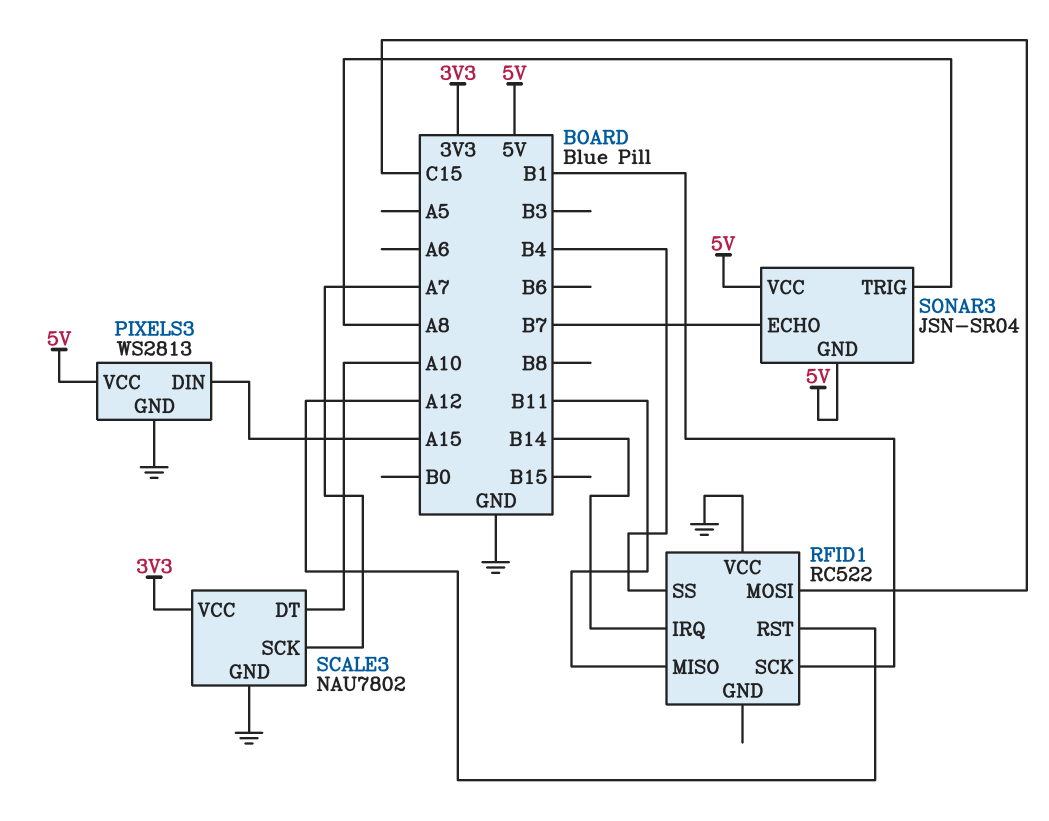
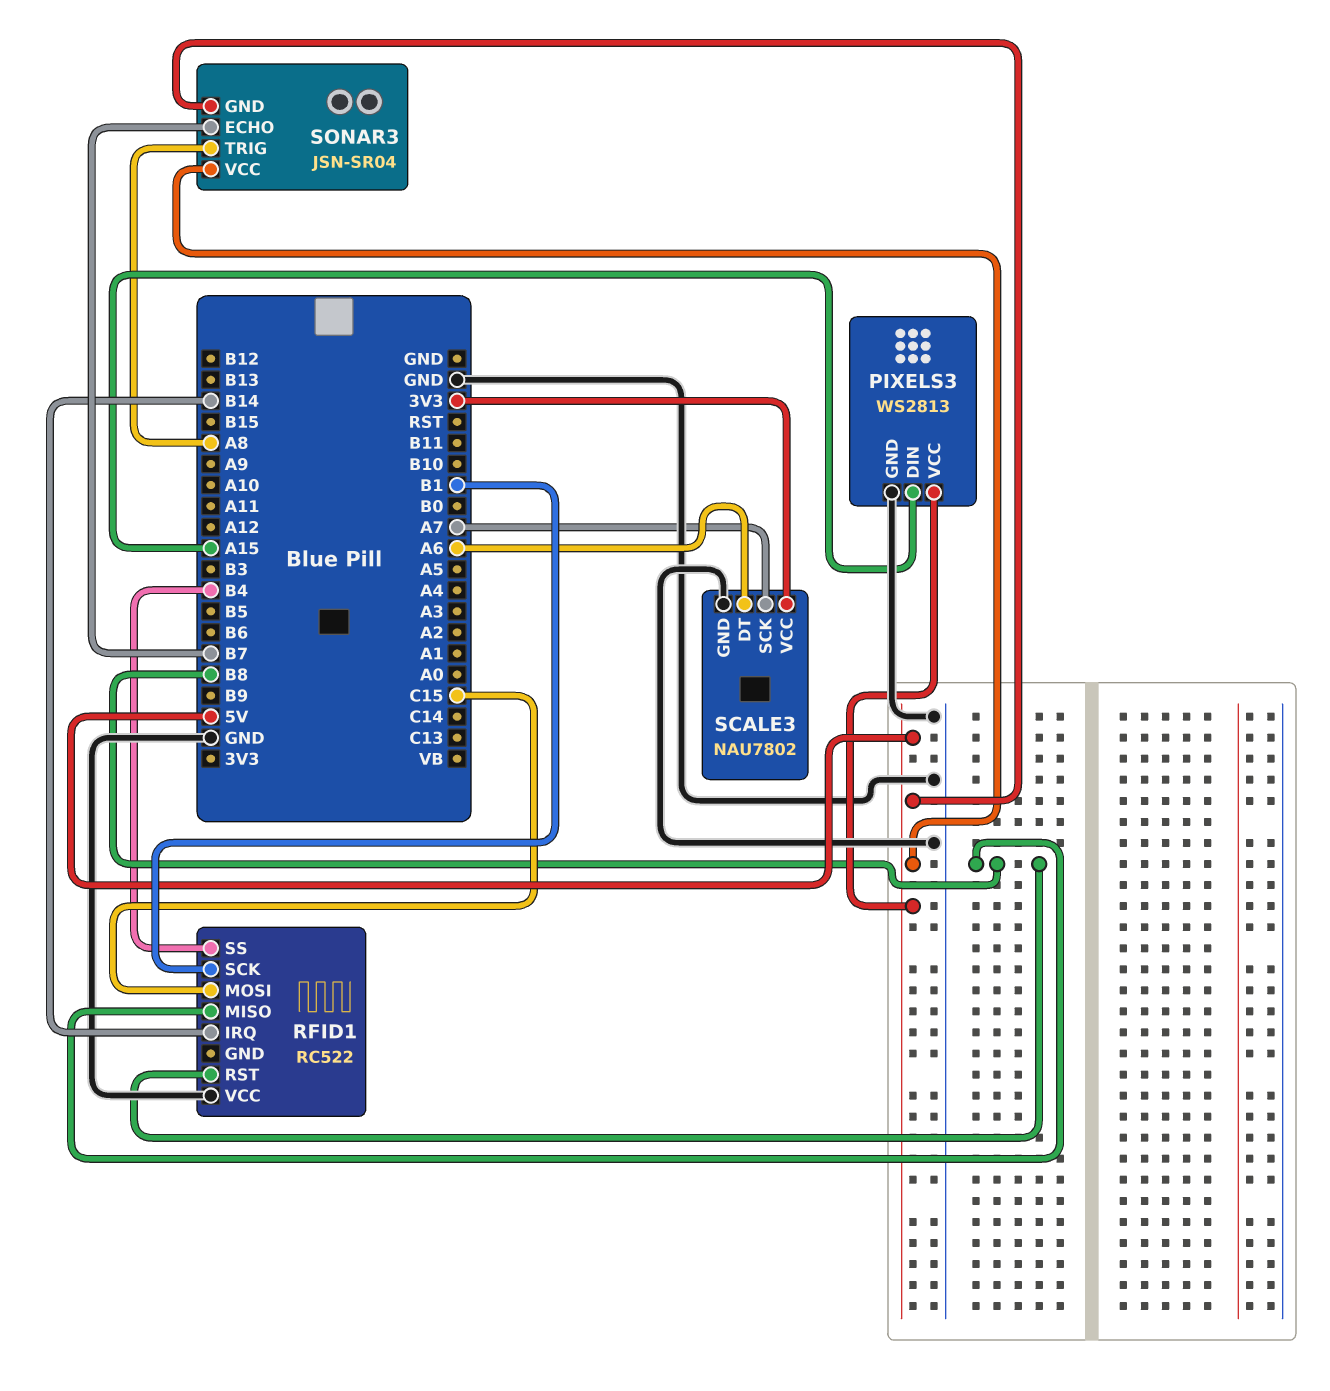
RFID1 pin MISO: B11 -> B8
RFID1 pin RST: A12 -> B8
SCALE3 pin DT: A10 -> A6

